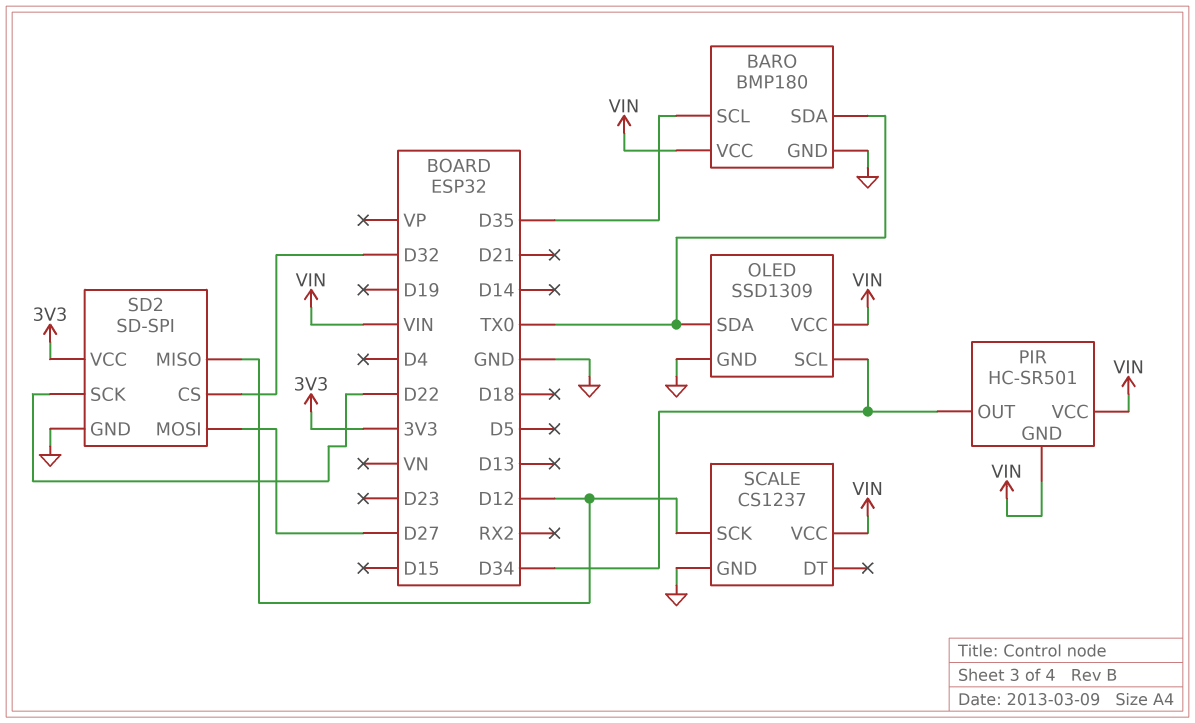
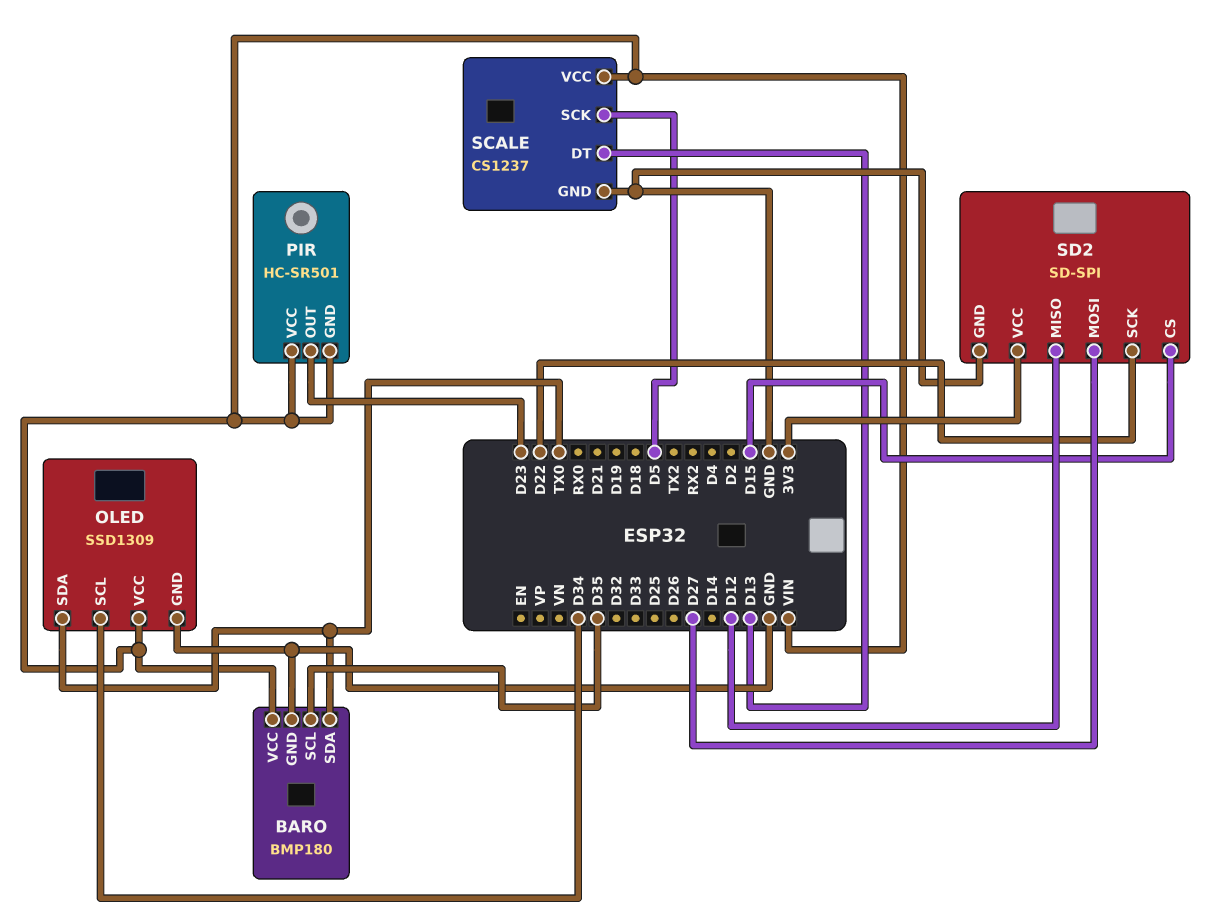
PIR pin OUT: D34 -> D23
SCALE pin DT: none -> D13
SCALE pin SCK: D12 -> D5
SD2 pin CS: D32 -> D15

